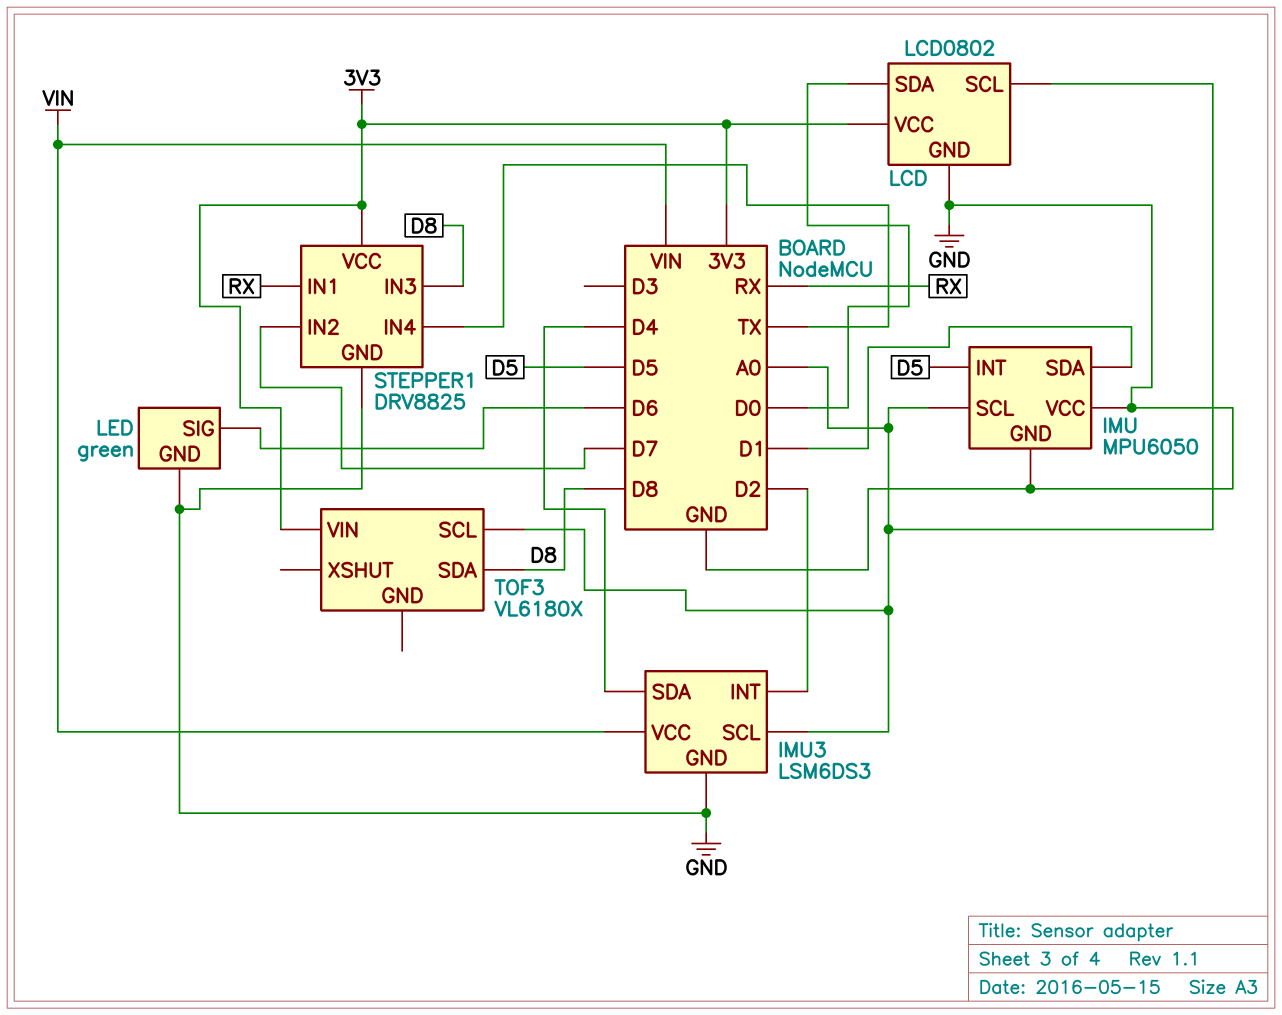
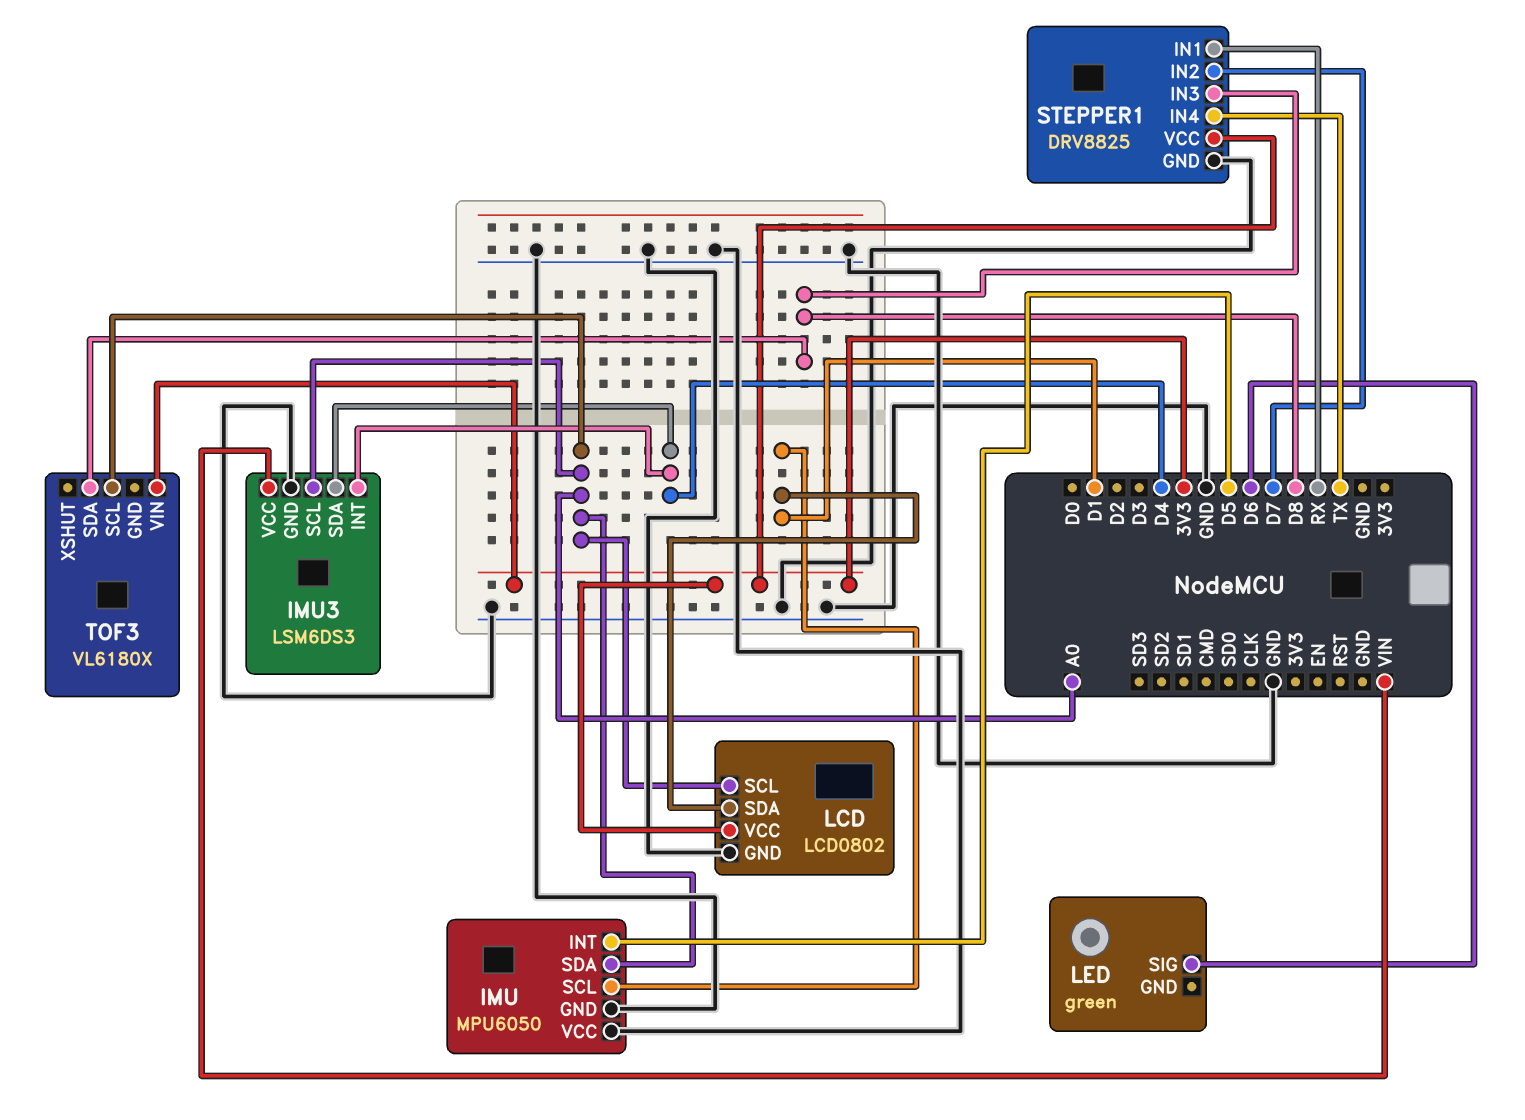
IMU pin SCL: A0 -> D1
IMU pin SDA: D1 -> A0
IMU3 pin INT: D2 -> D4
LCD pin SDA: D0 -> D1
LED pin GND: GND -> none

